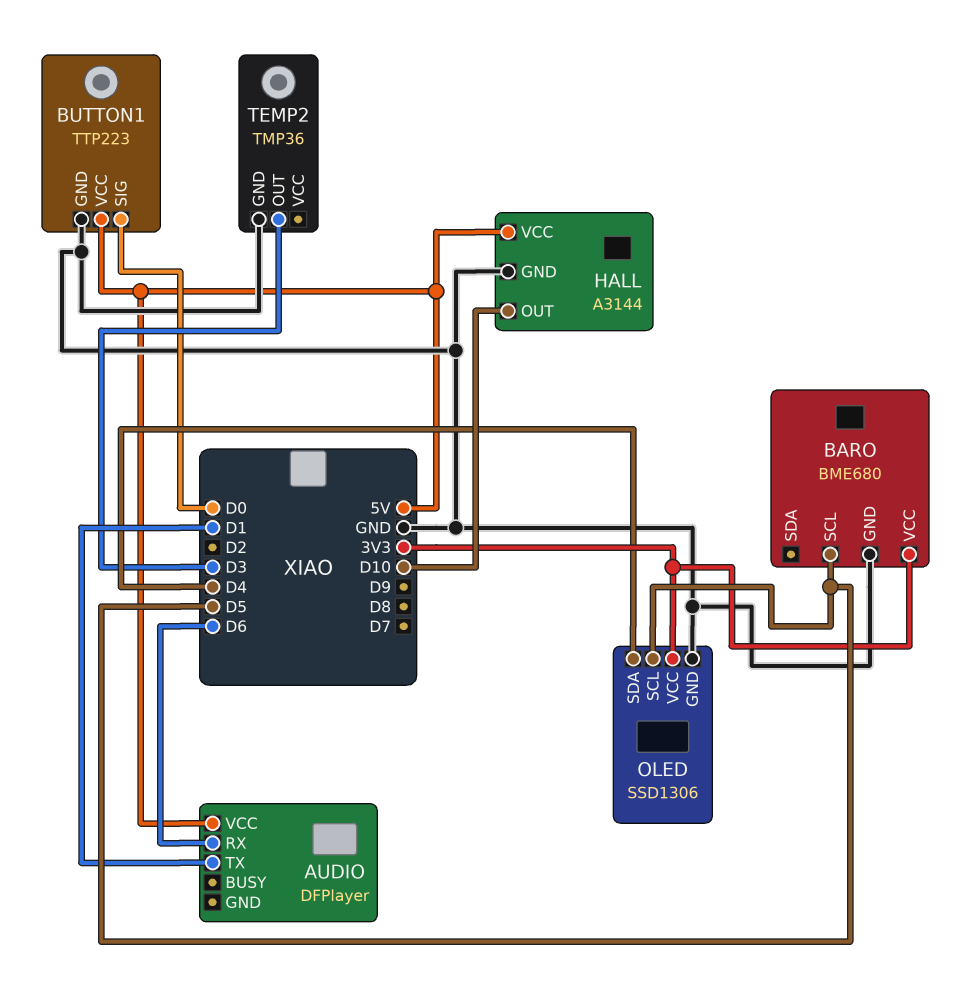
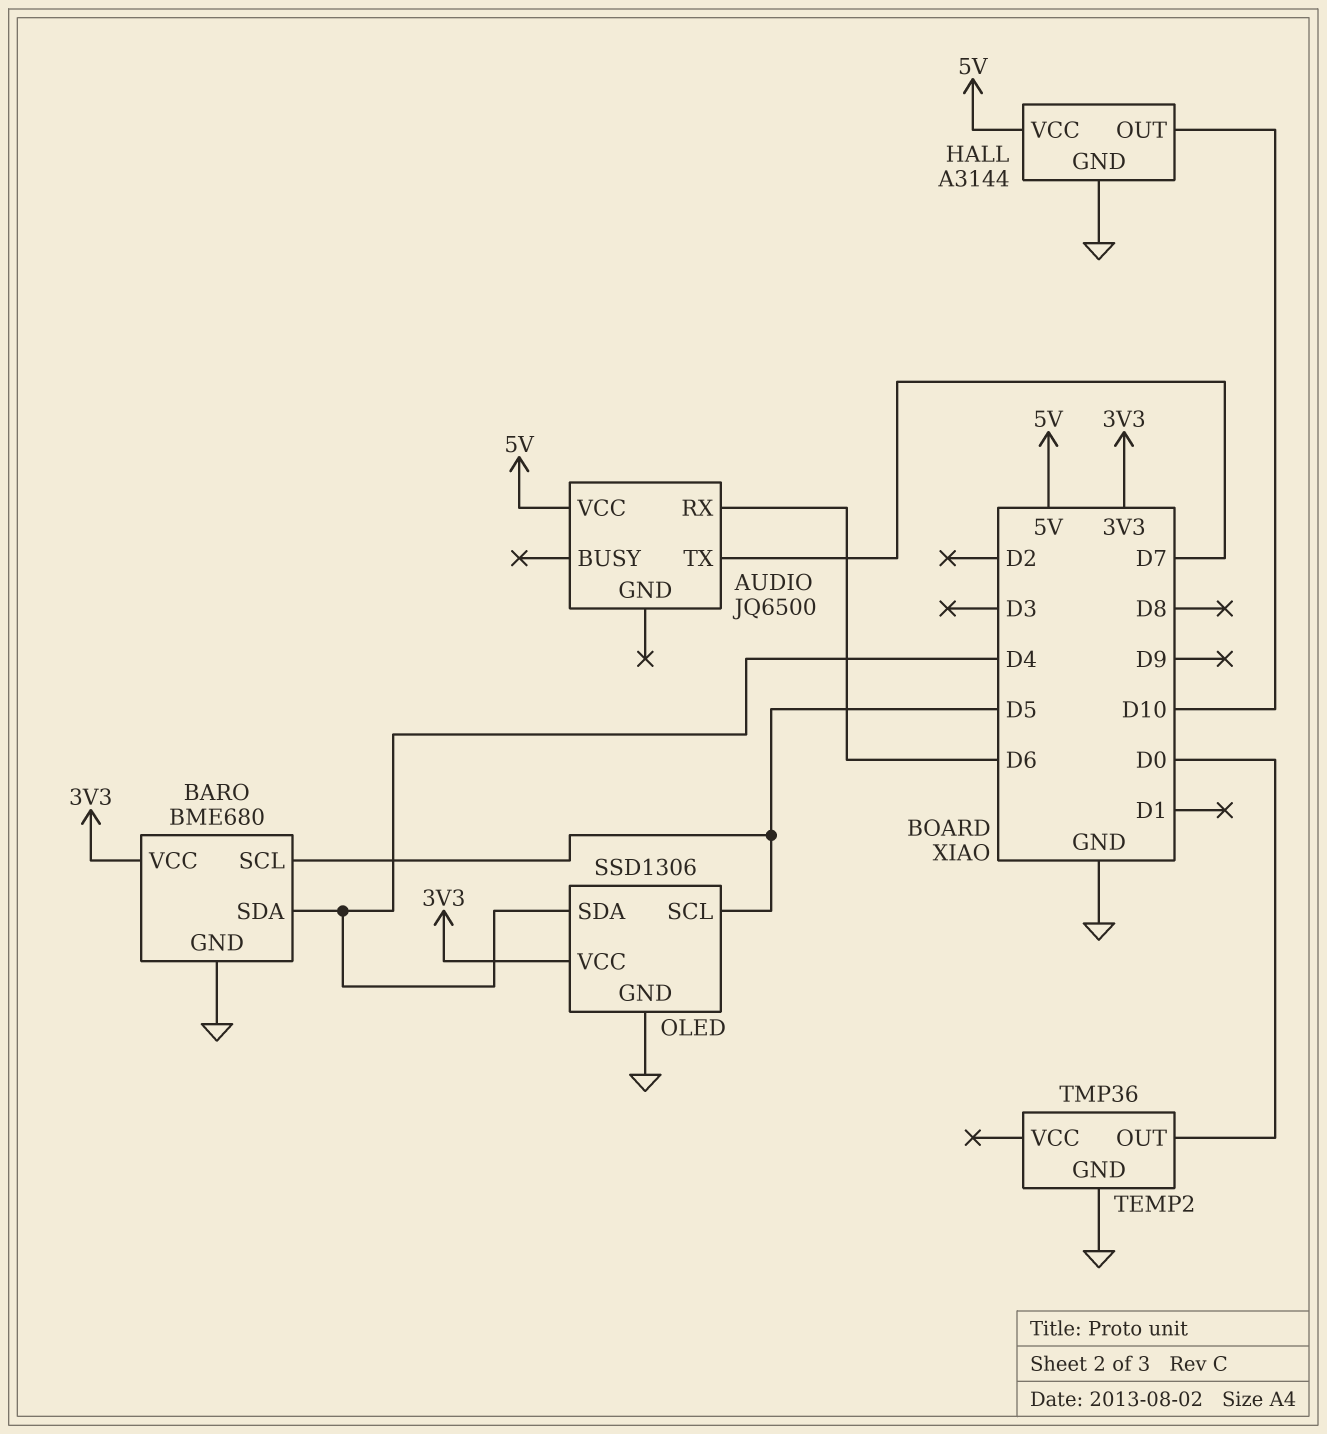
AUDIO: DFPlayer -> JQ6500
AUDIO pin TX: D1 -> D7
BARO pin SDA: none -> D4
BUTTON1: TTP223 -> none
BUTTON1 pin GND: GND -> none
BUTTON1 pin SIG: D0 -> none
BUTTON1 pin VCC: 5V -> none
TEMP2 pin OUT: D3 -> D0

